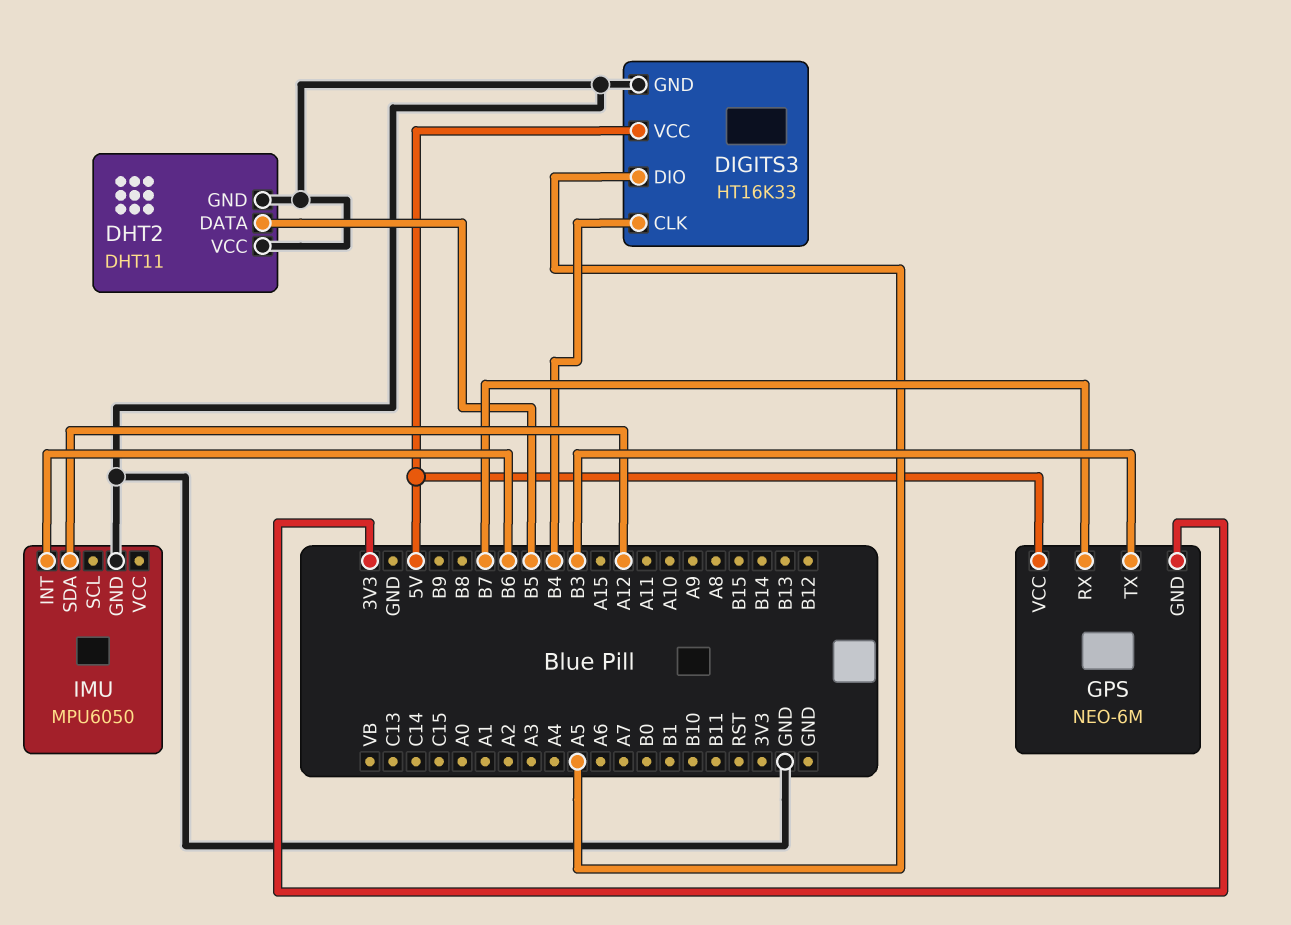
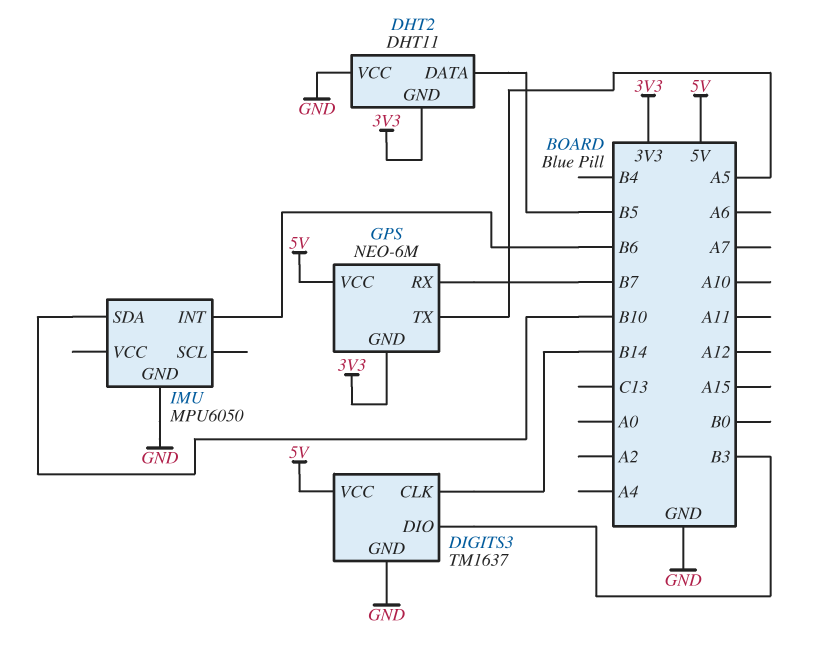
DHT2 pin GND: GND -> 3V3
DIGITS3: HT16K33 -> TM1637
DIGITS3 pin CLK: B4 -> B14
DIGITS3 pin DIO: A5 -> B3
GPS pin TX: B3 -> A5
IMU pin SDA: A12 -> B10

